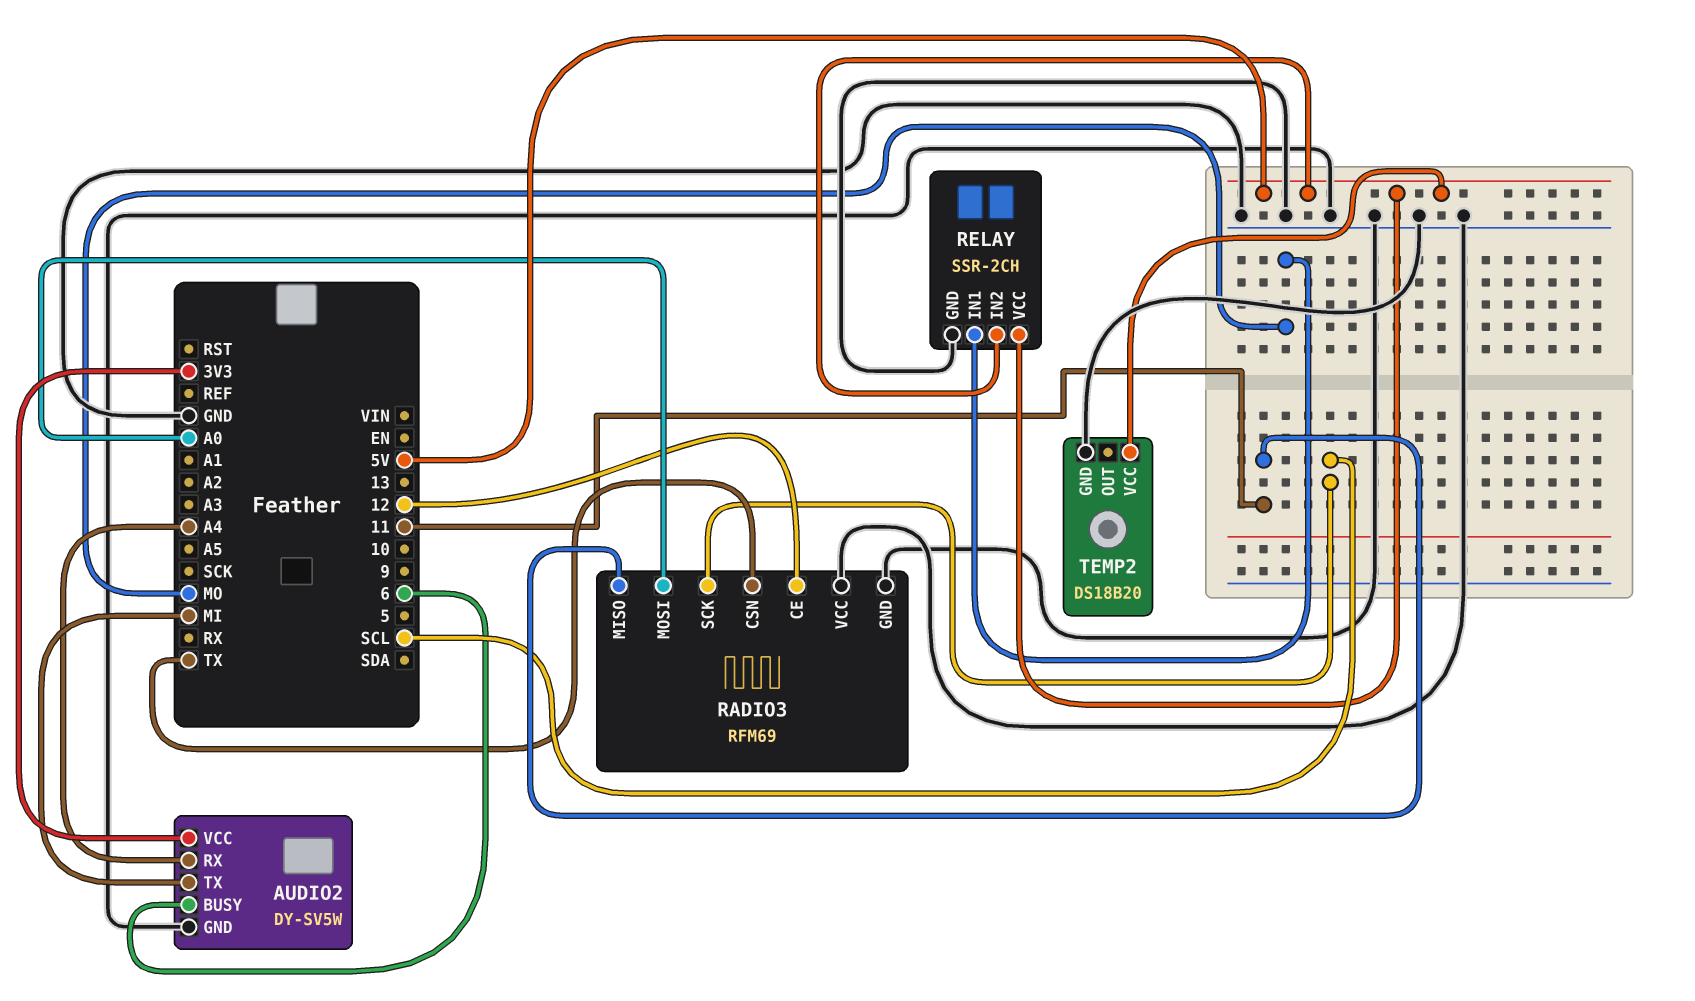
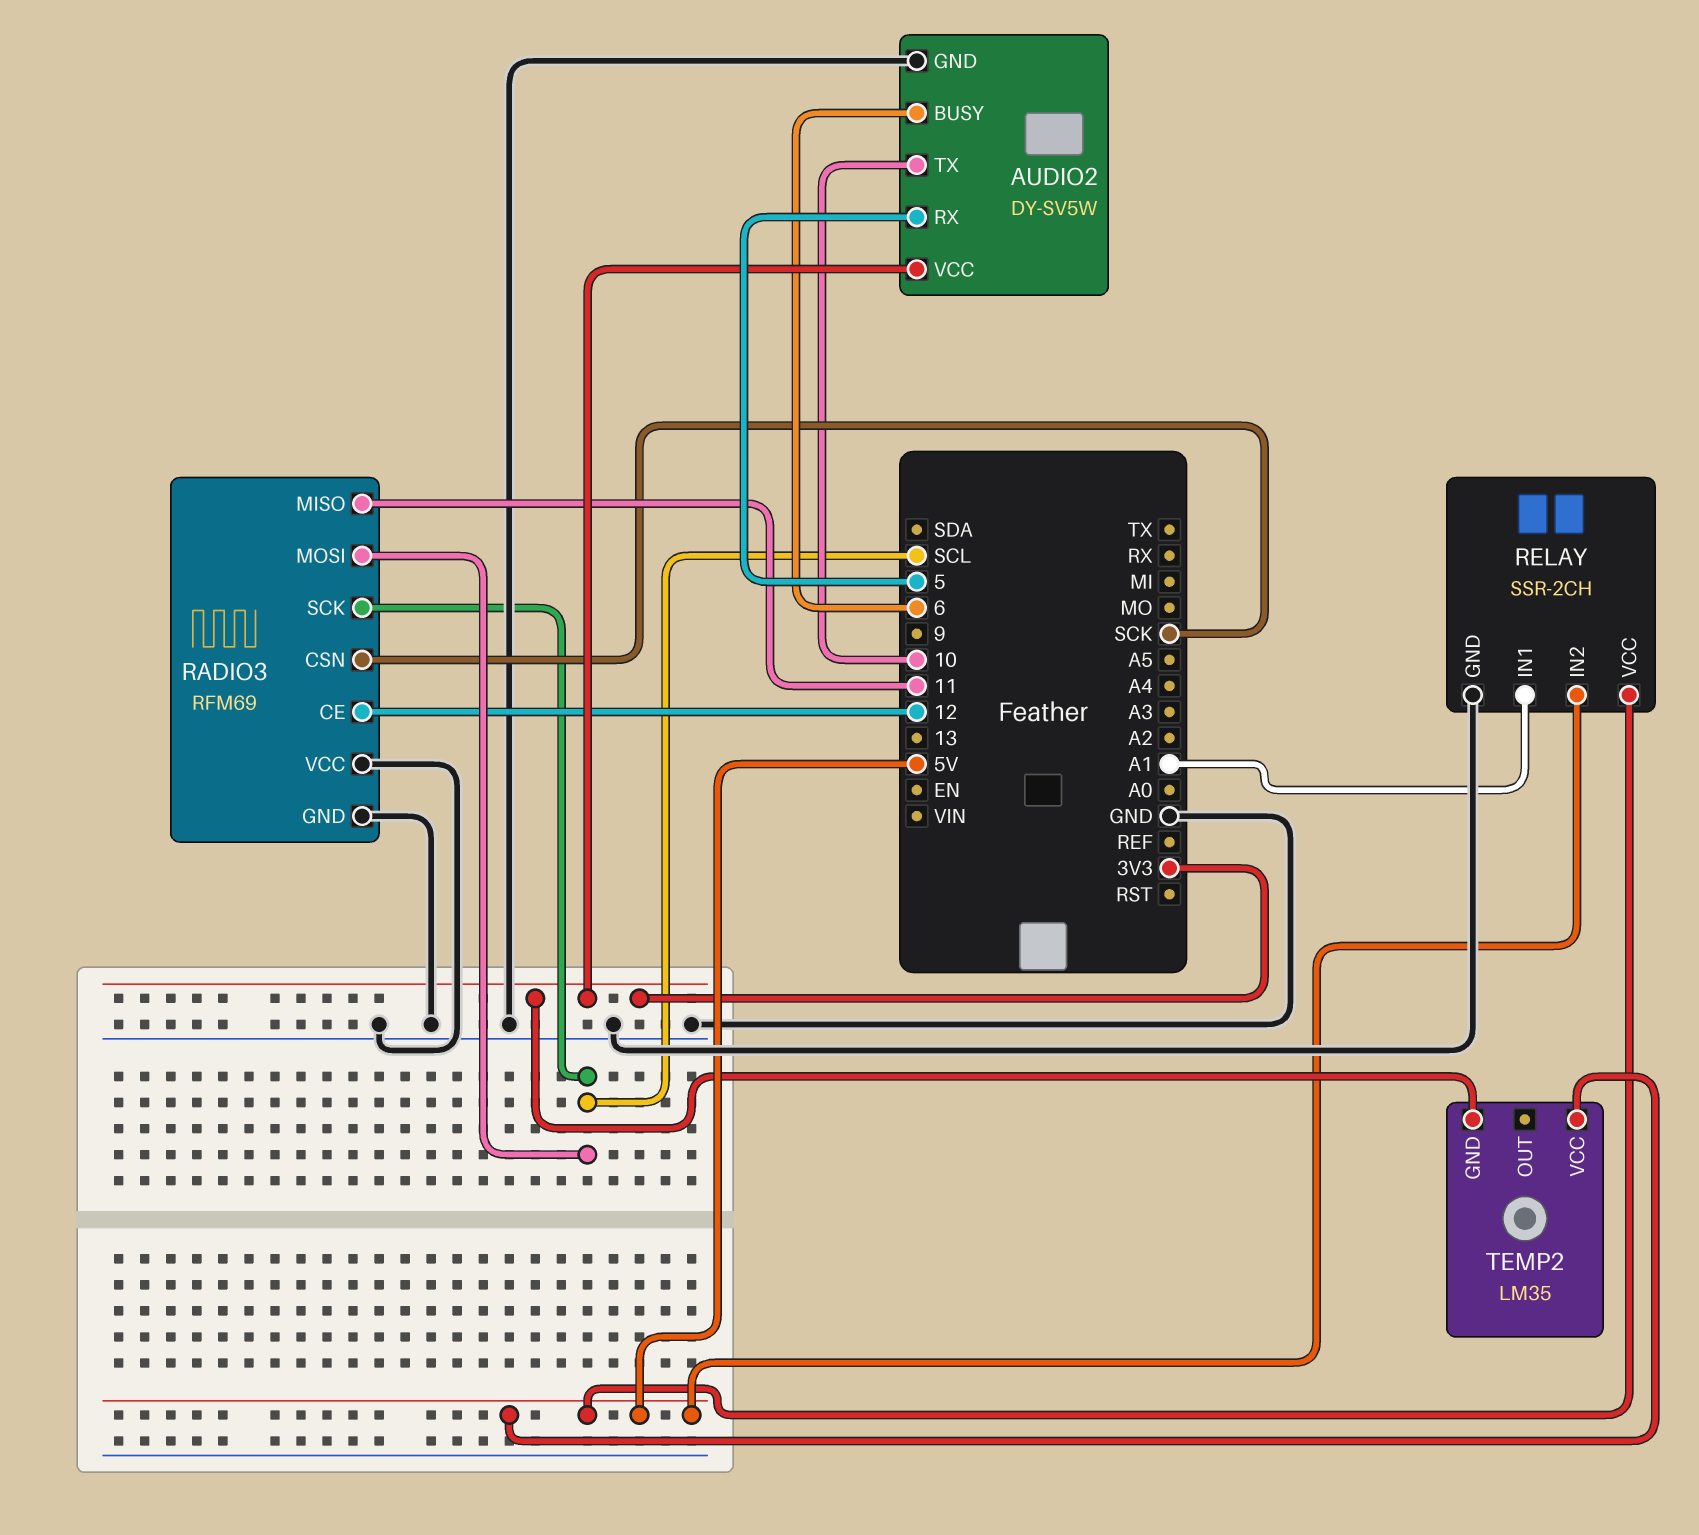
AUDIO2 pin RX: A4 -> 5
AUDIO2 pin TX: MI -> 10
RADIO3 pin CSN: TX -> SCK
RADIO3 pin MOSI: A0 -> SCL
RELAY pin IN1: MO -> A1
TEMP2: DS18B20 -> LM35
TEMP2 pin GND: GND -> 3V3

